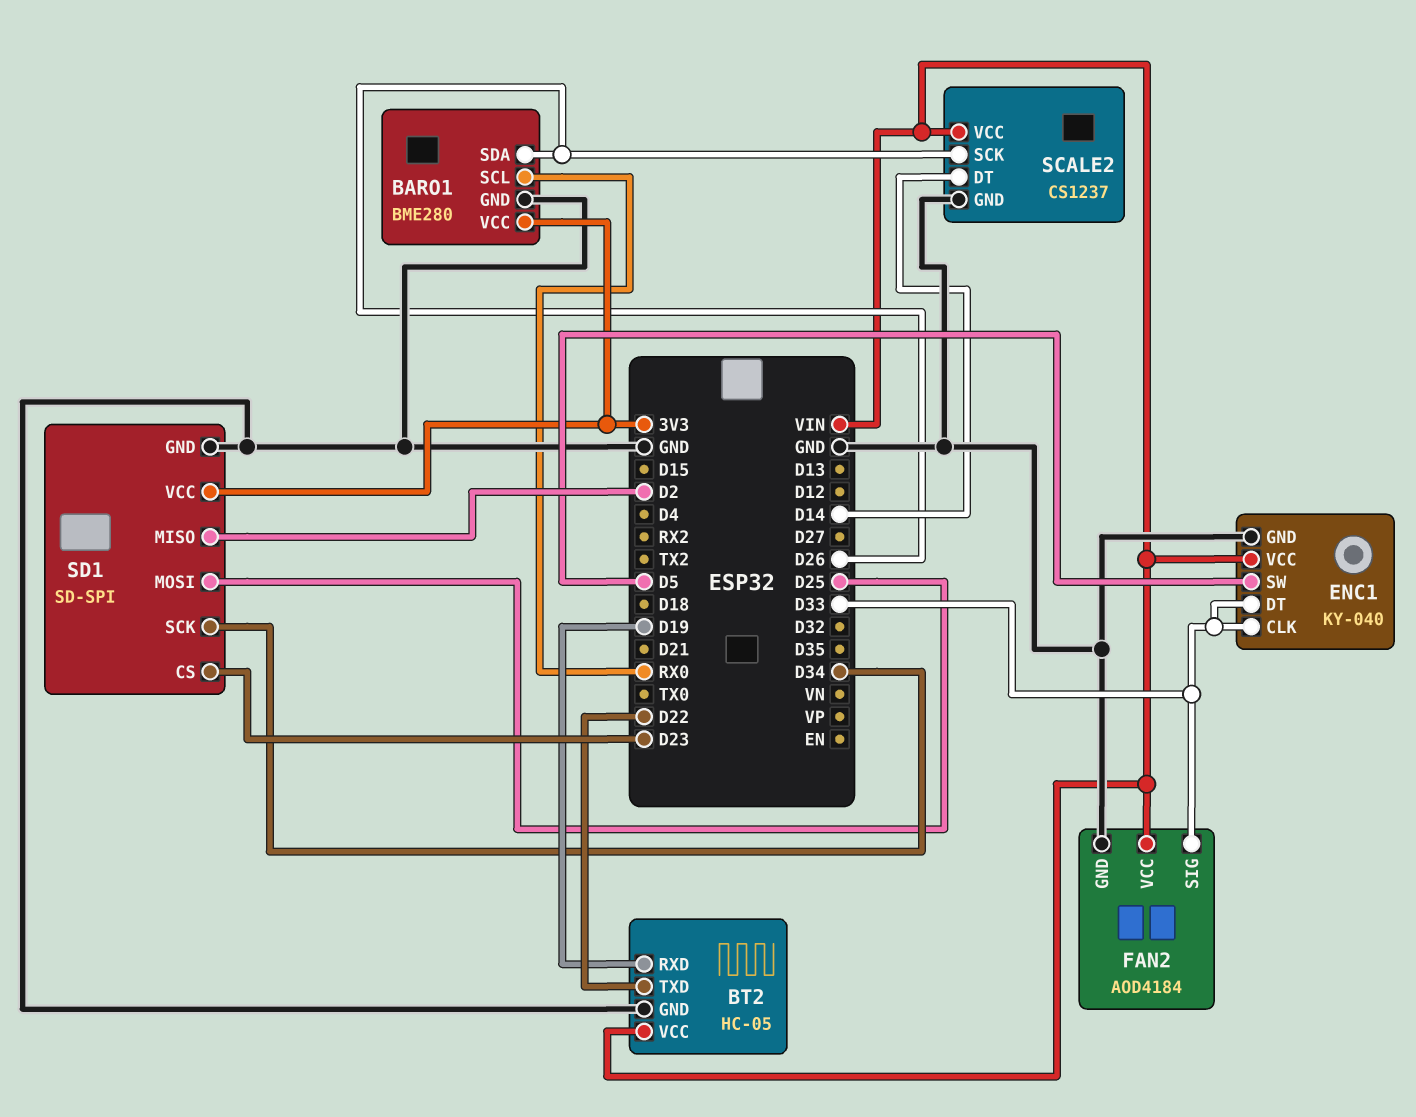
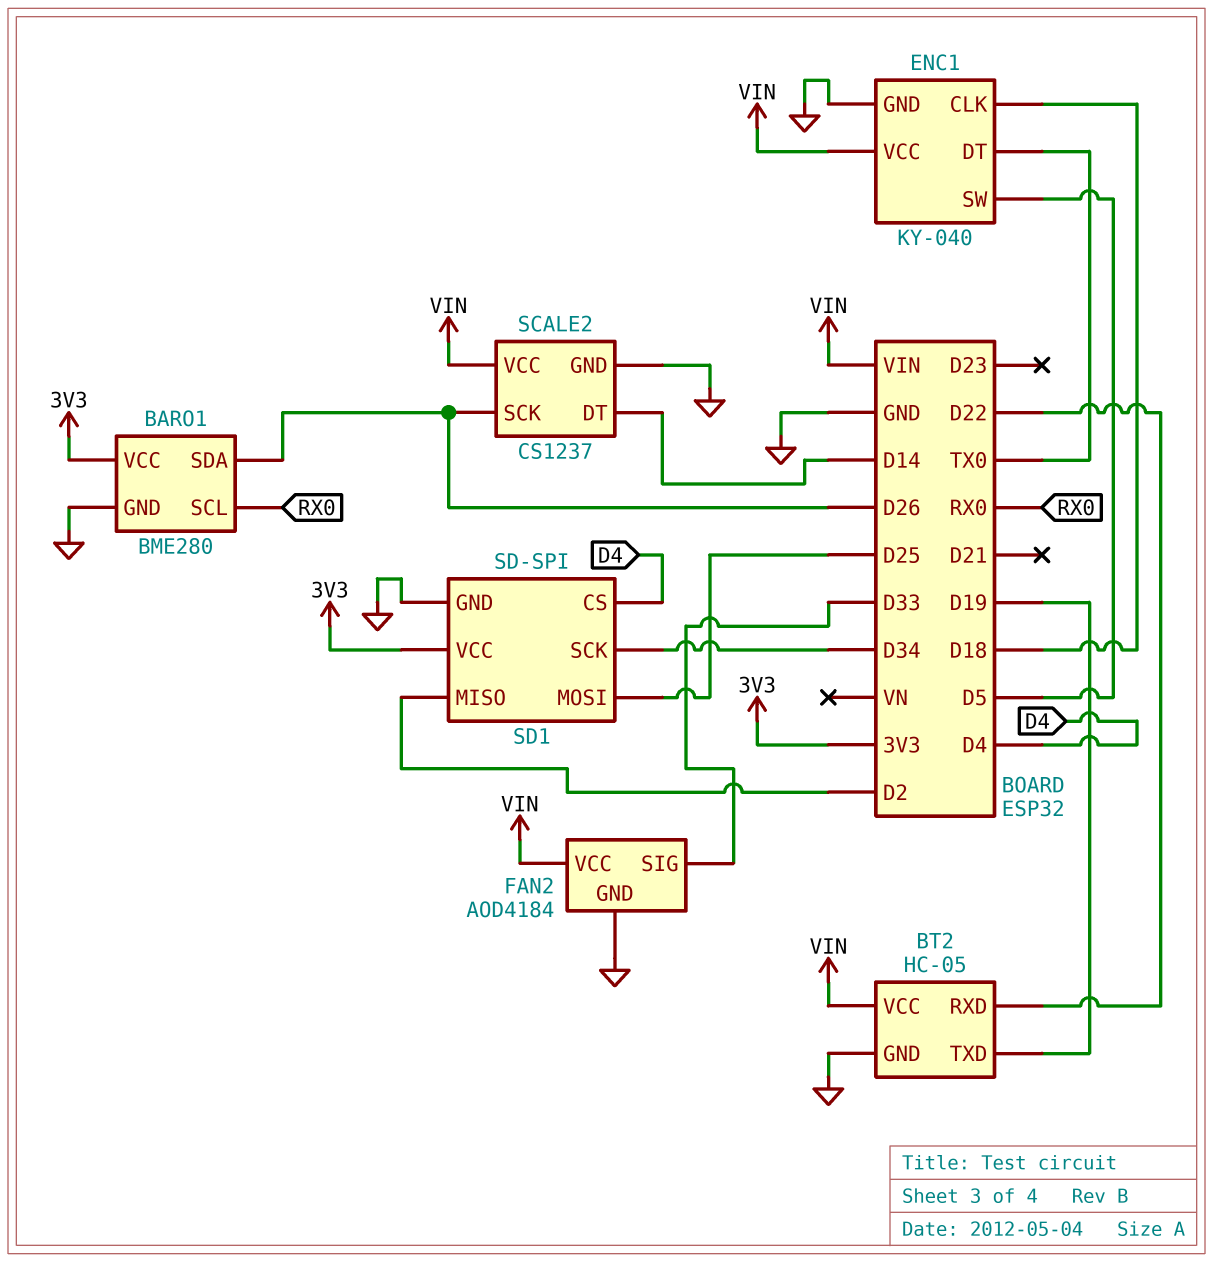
BT2 pin RXD: D19 -> D22
BT2 pin TXD: D22 -> D19
ENC1 pin CLK: D33 -> D18
ENC1 pin DT: D33 -> TX0
SD1 pin CS: D23 -> D4

